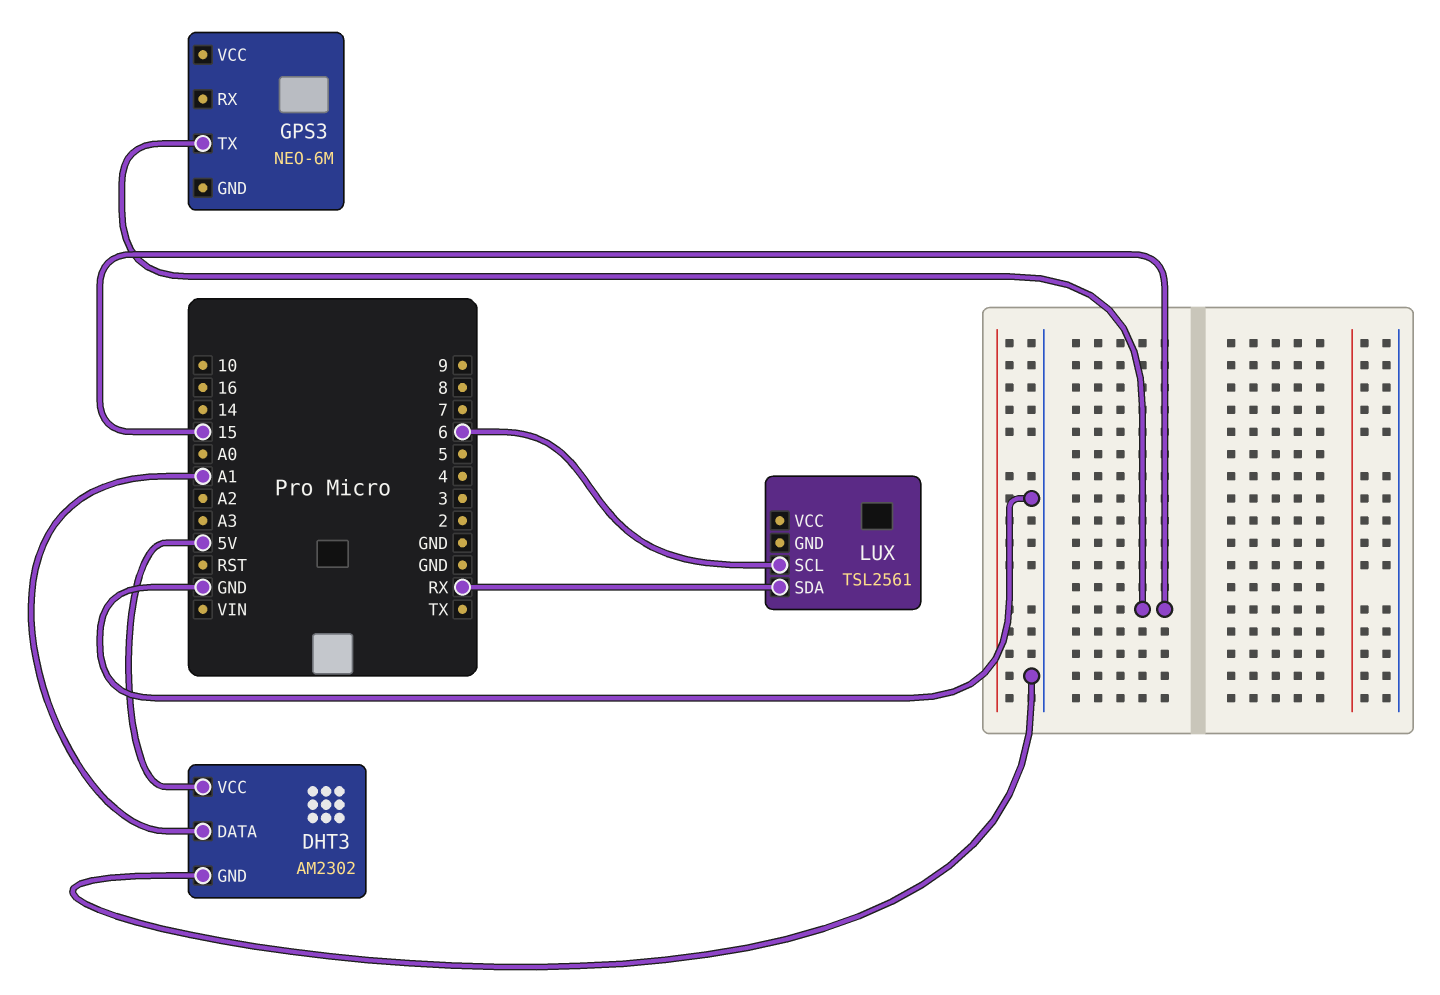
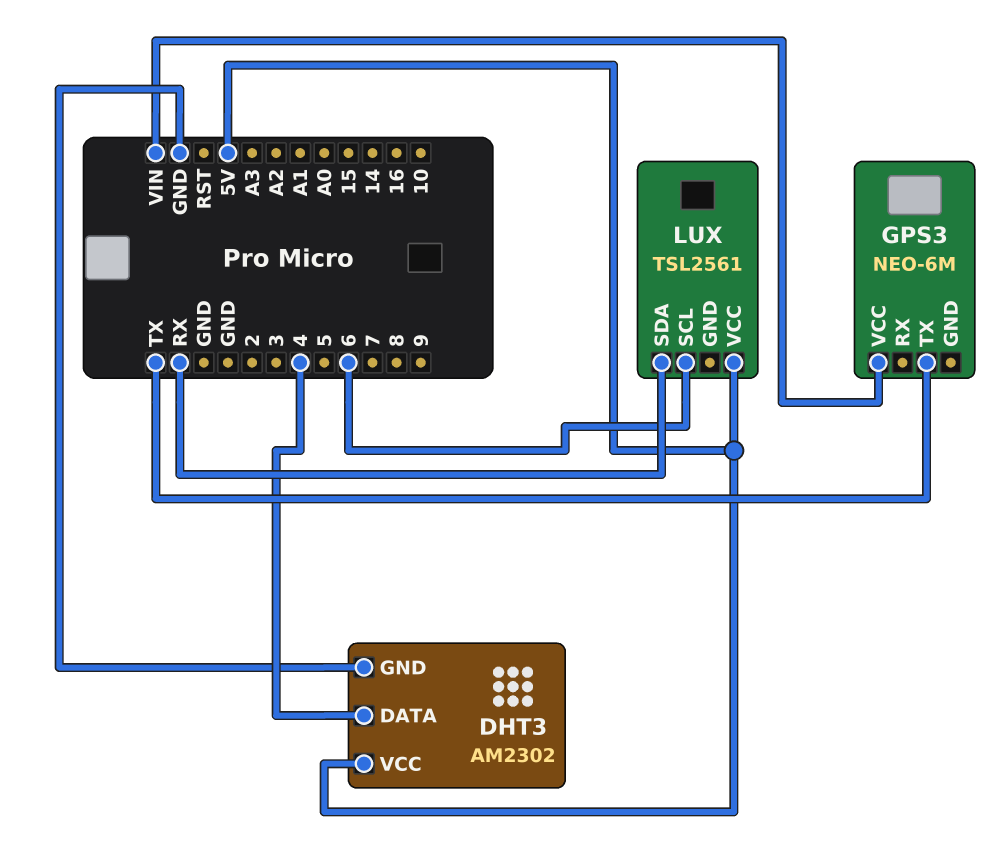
DHT3 pin DATA: A1 -> 4
GPS3 pin TX: 15 -> TX
GPS3 pin VCC: none -> VIN
LUX pin VCC: none -> 5V

